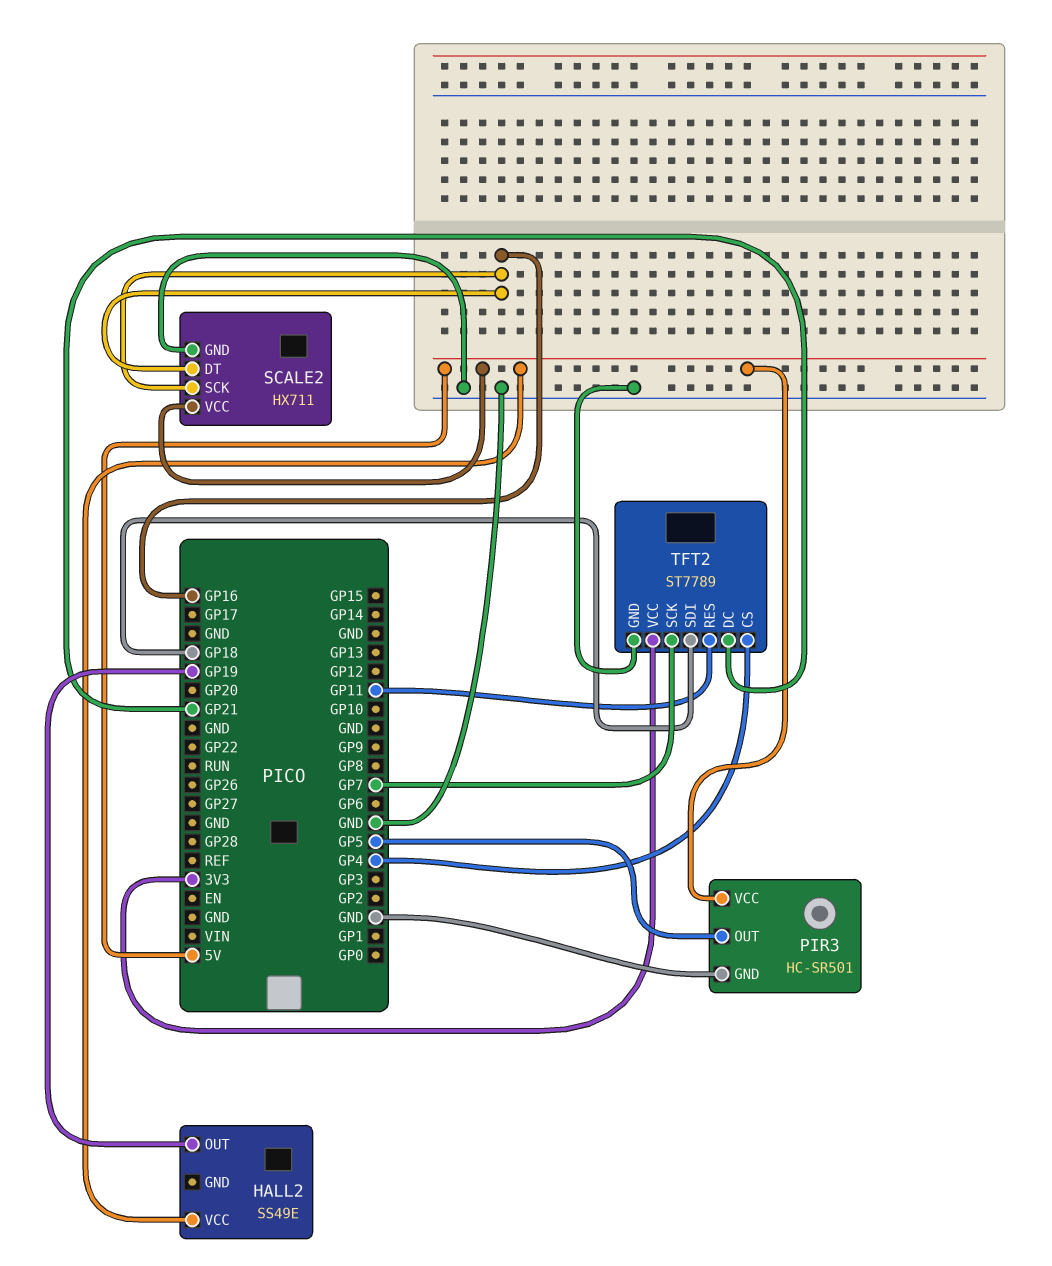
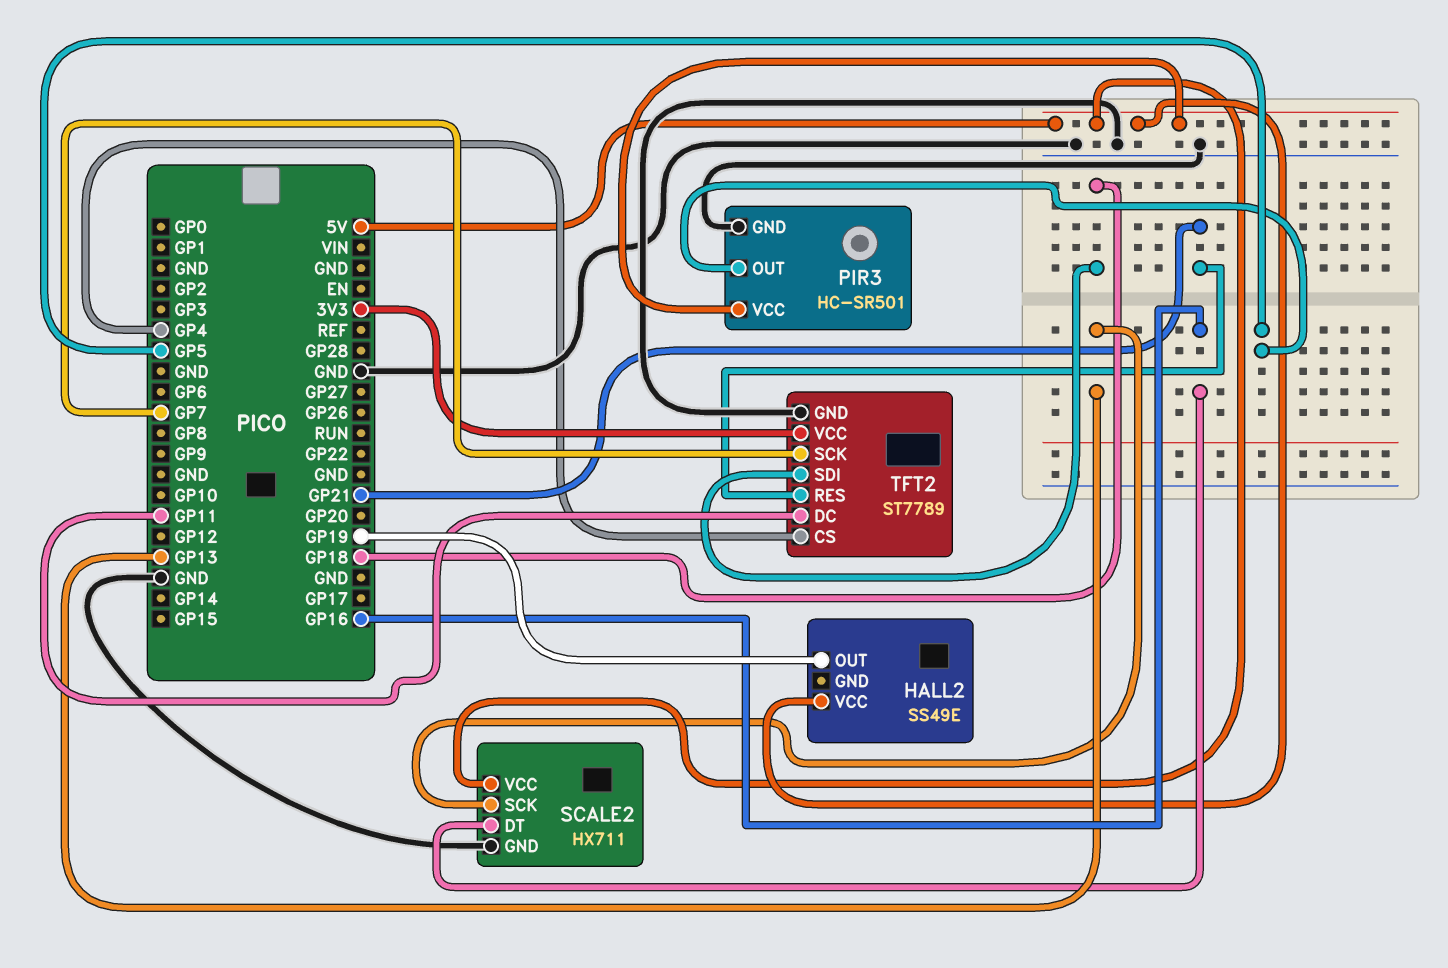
SCALE2 pin SCK: GP16 -> GP13
TFT2 pin DC: GP21 -> GP11
TFT2 pin RES: GP11 -> GP21

